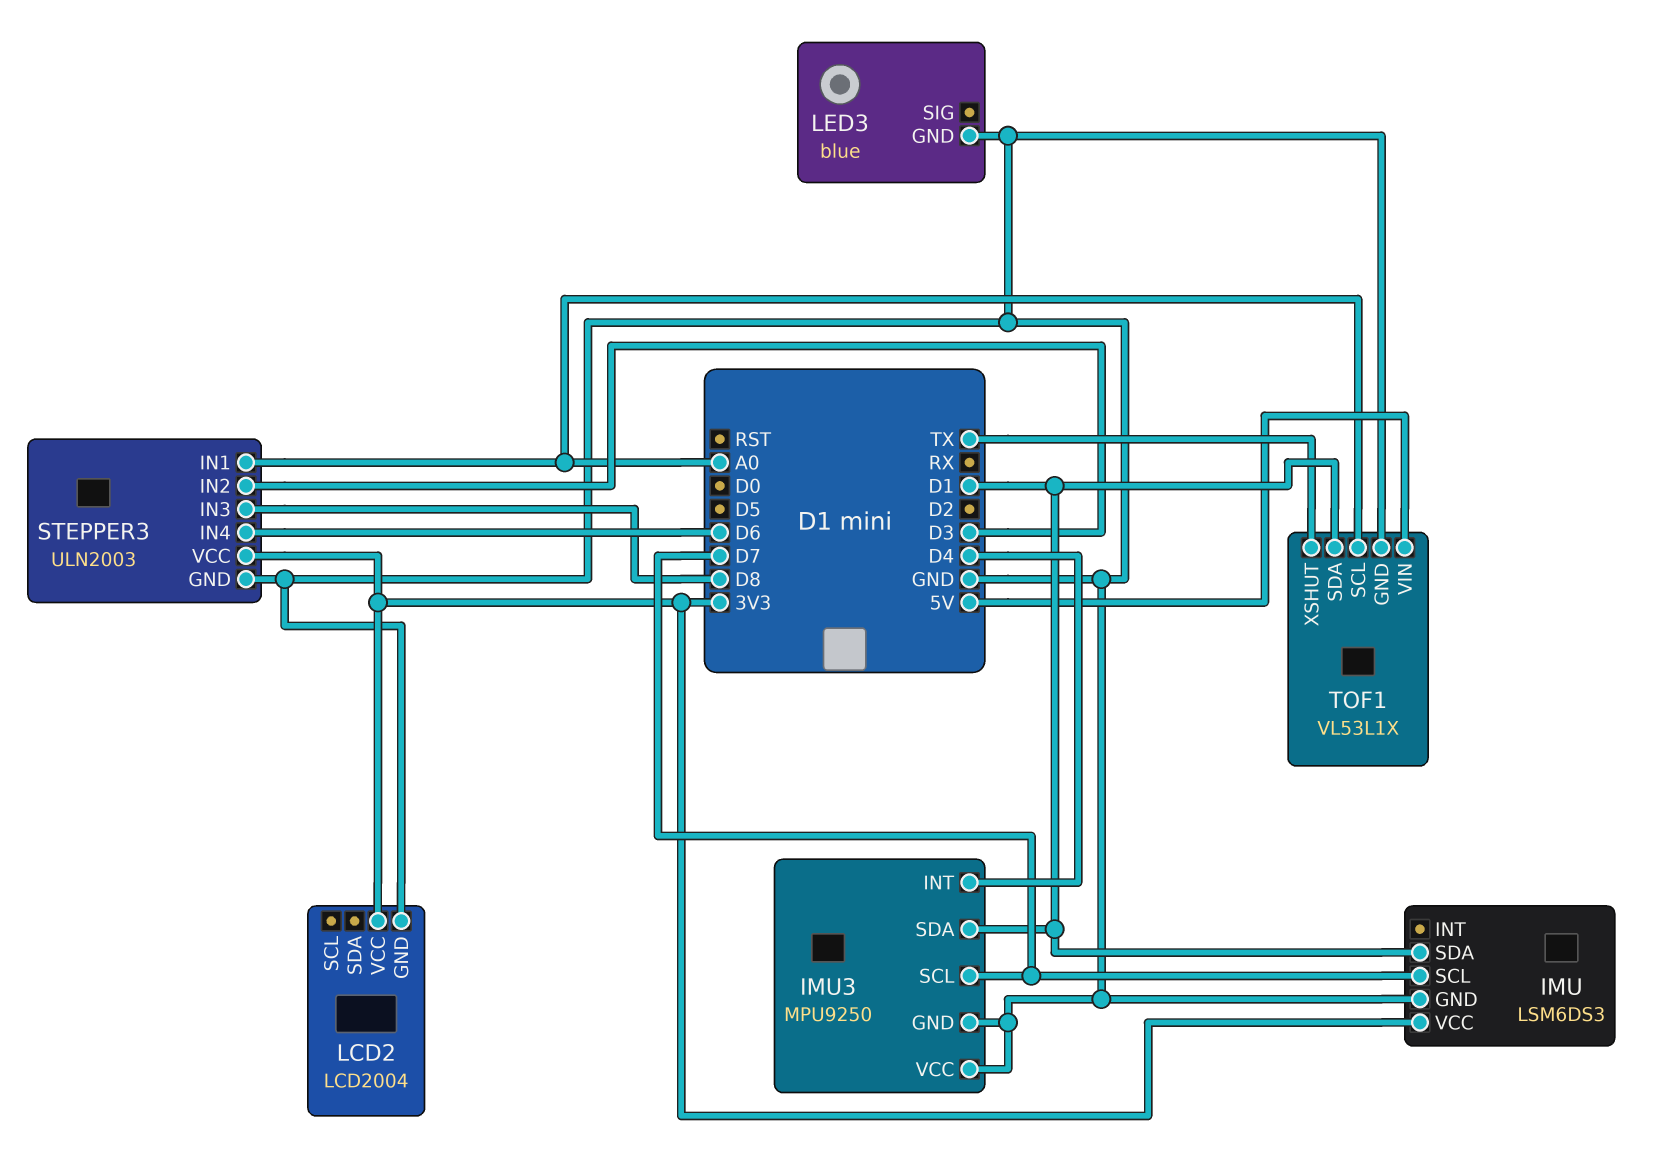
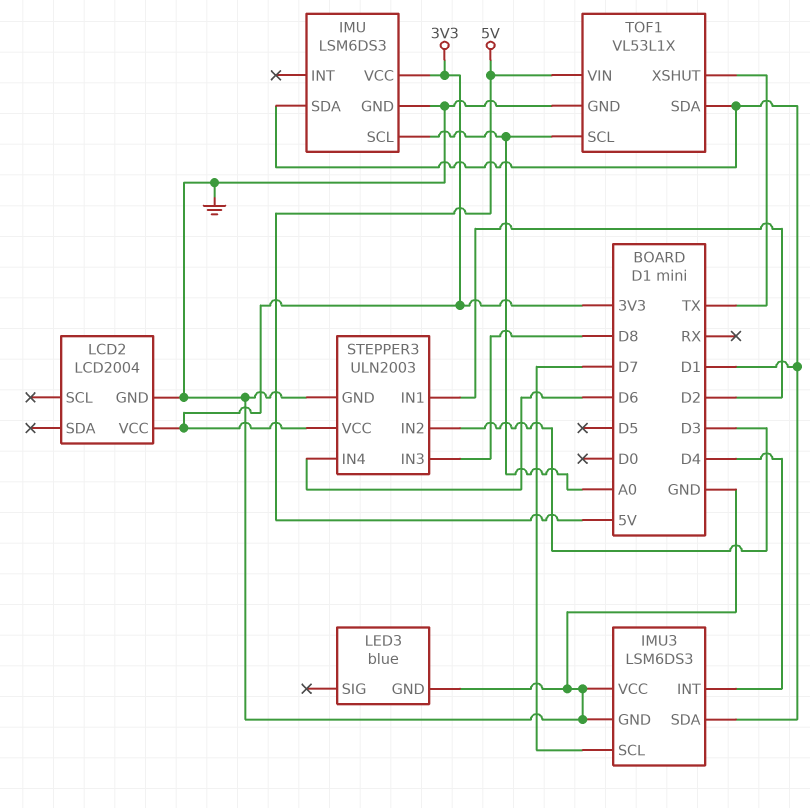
IMU pin SCL: D7 -> A0
IMU3: MPU9250 -> LSM6DS3
STEPPER3 pin IN1: A0 -> D2

